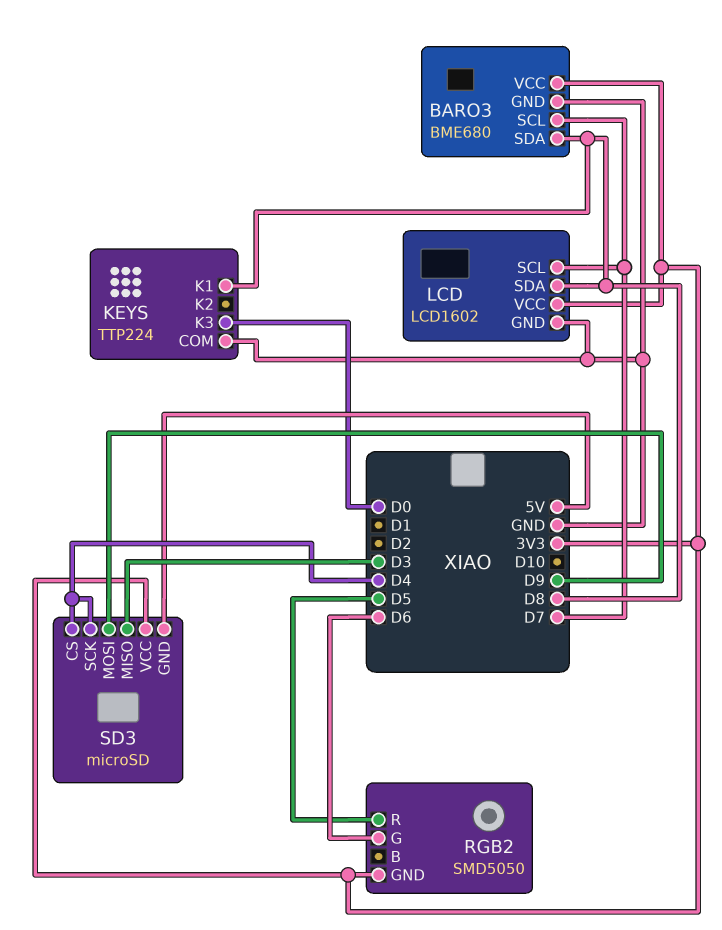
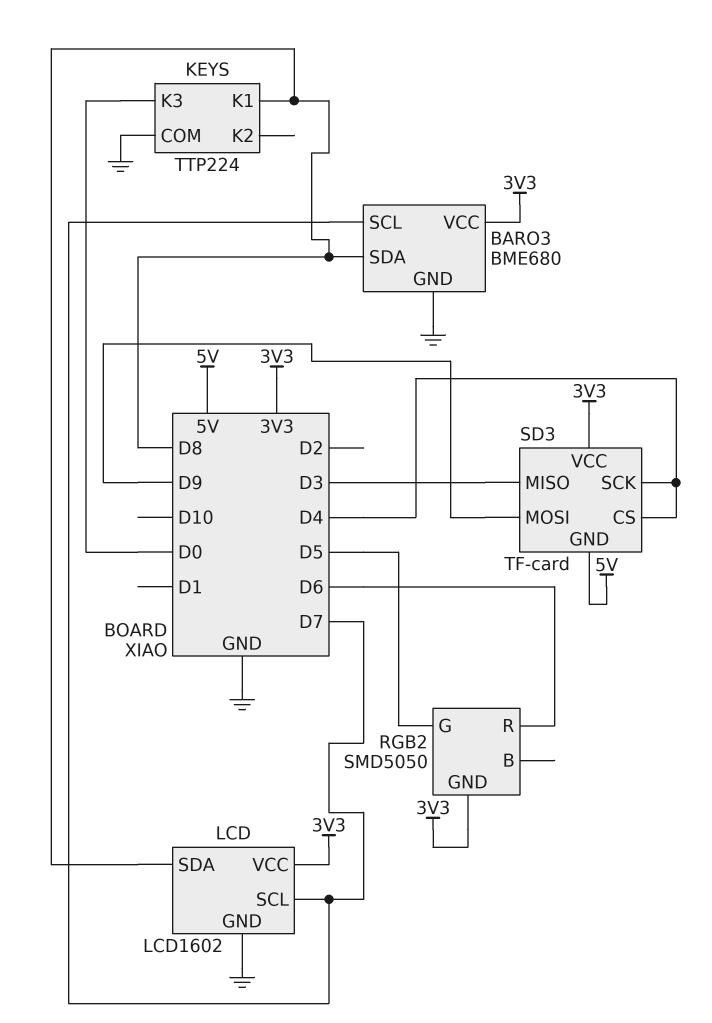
RGB2 pin G: D6 -> D5
RGB2 pin R: D5 -> D6
SD3: microSD -> TF-card

